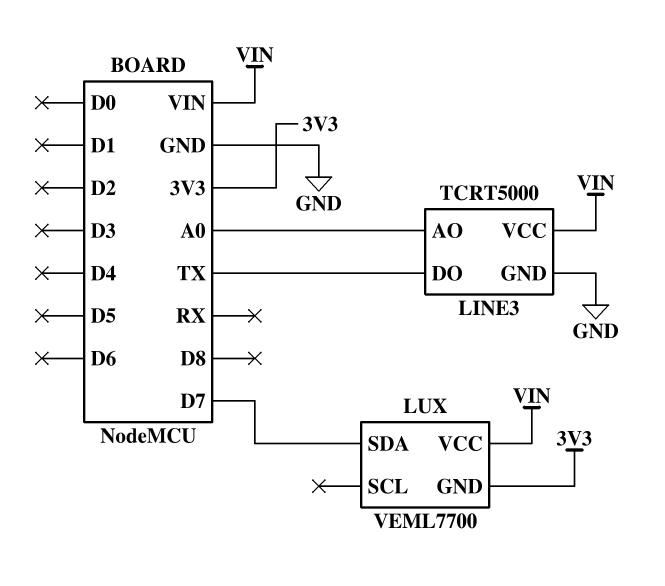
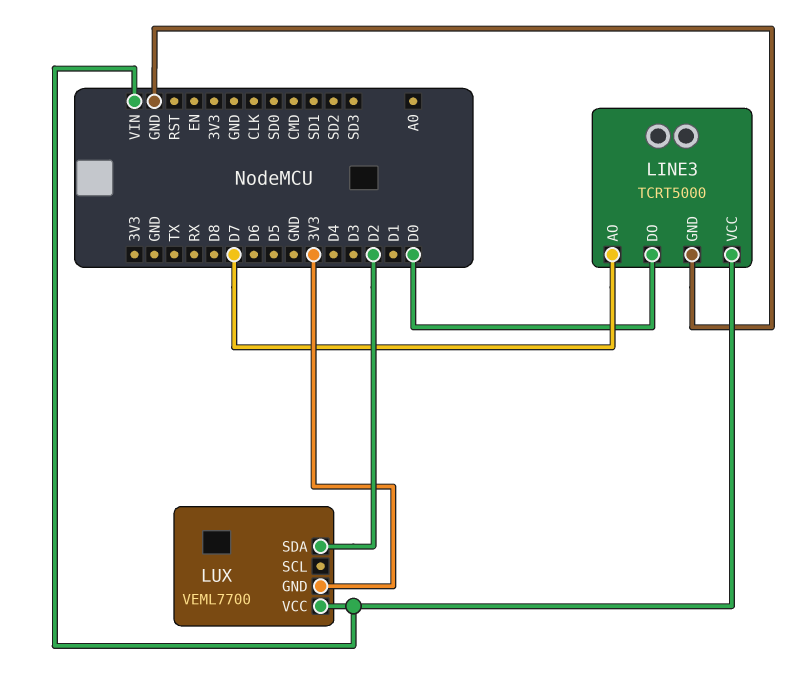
LINE3 pin AO: A0 -> D7
LINE3 pin DO: TX -> D0
LUX pin SDA: D7 -> D2

